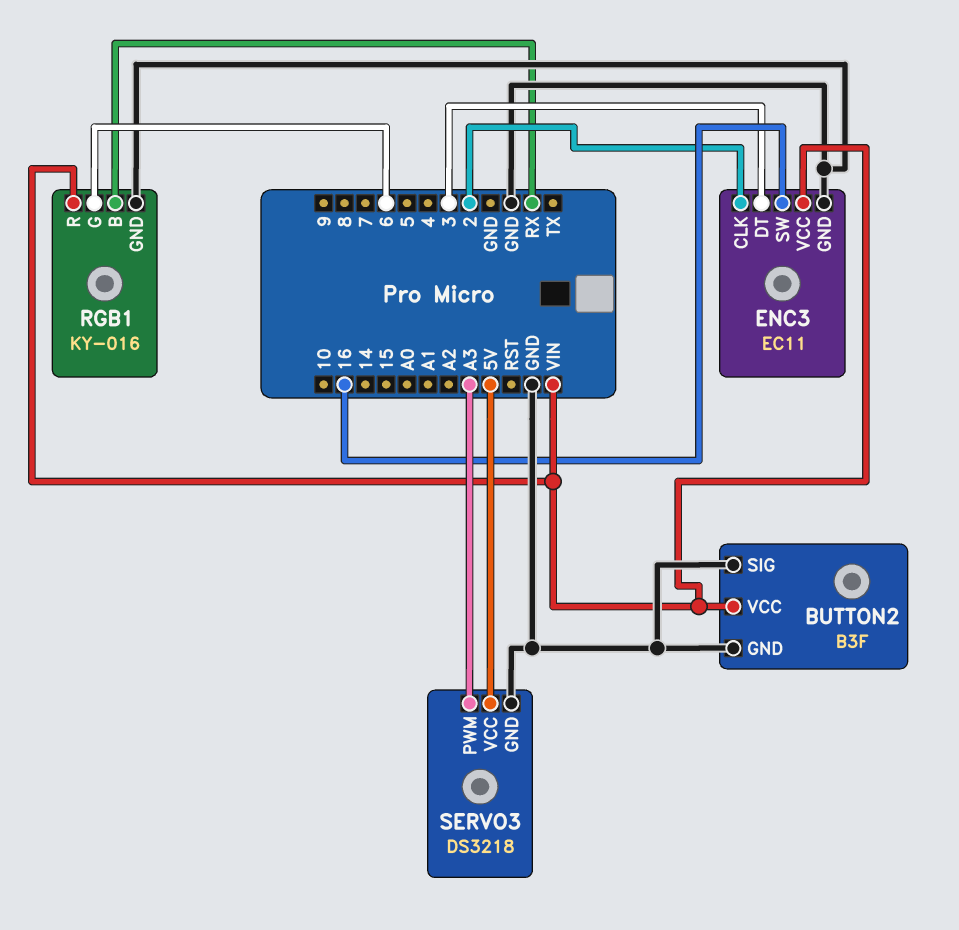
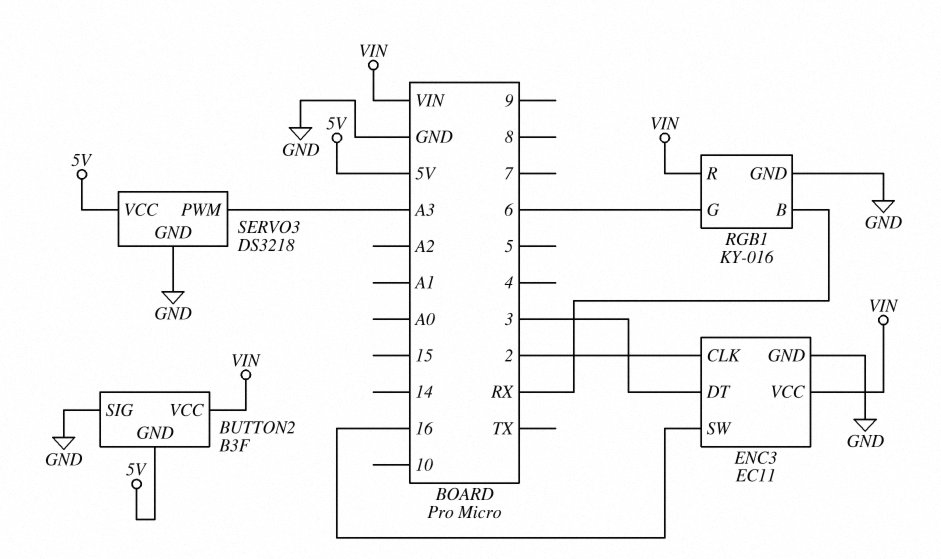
BUTTON2 pin GND: GND -> 5V

